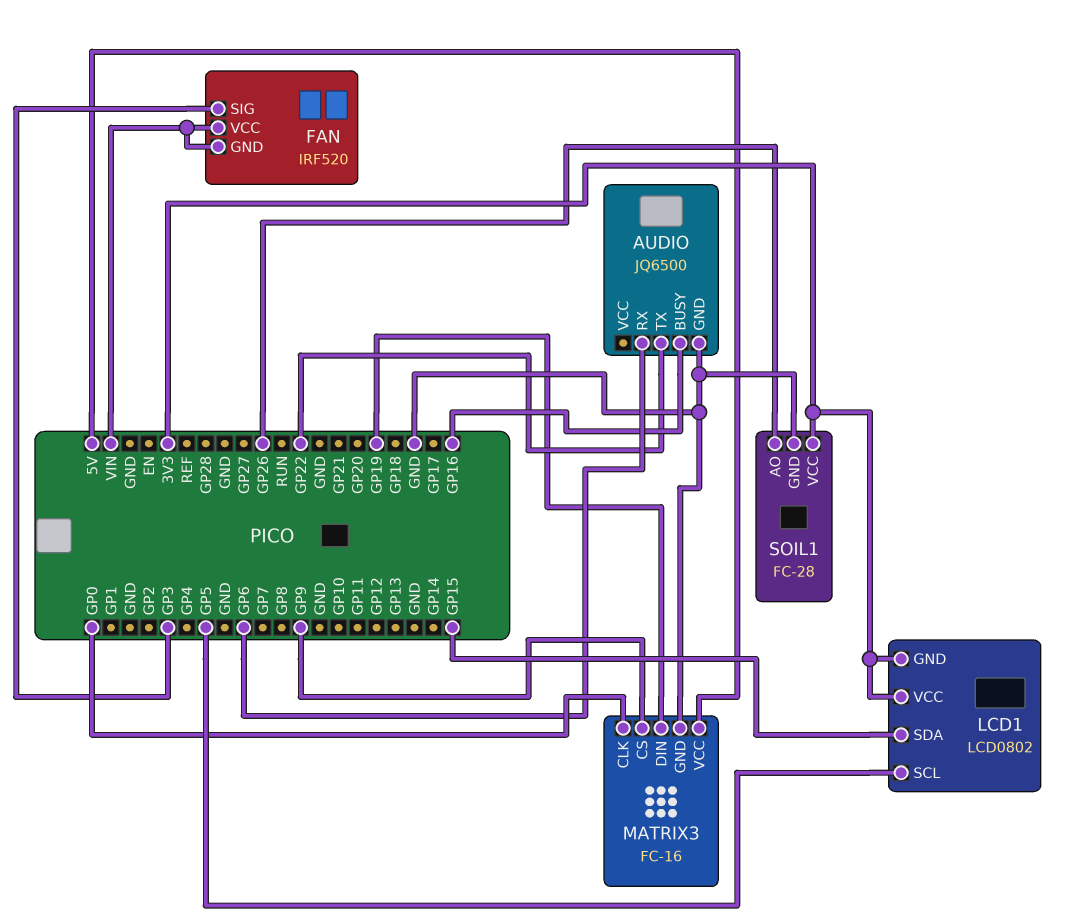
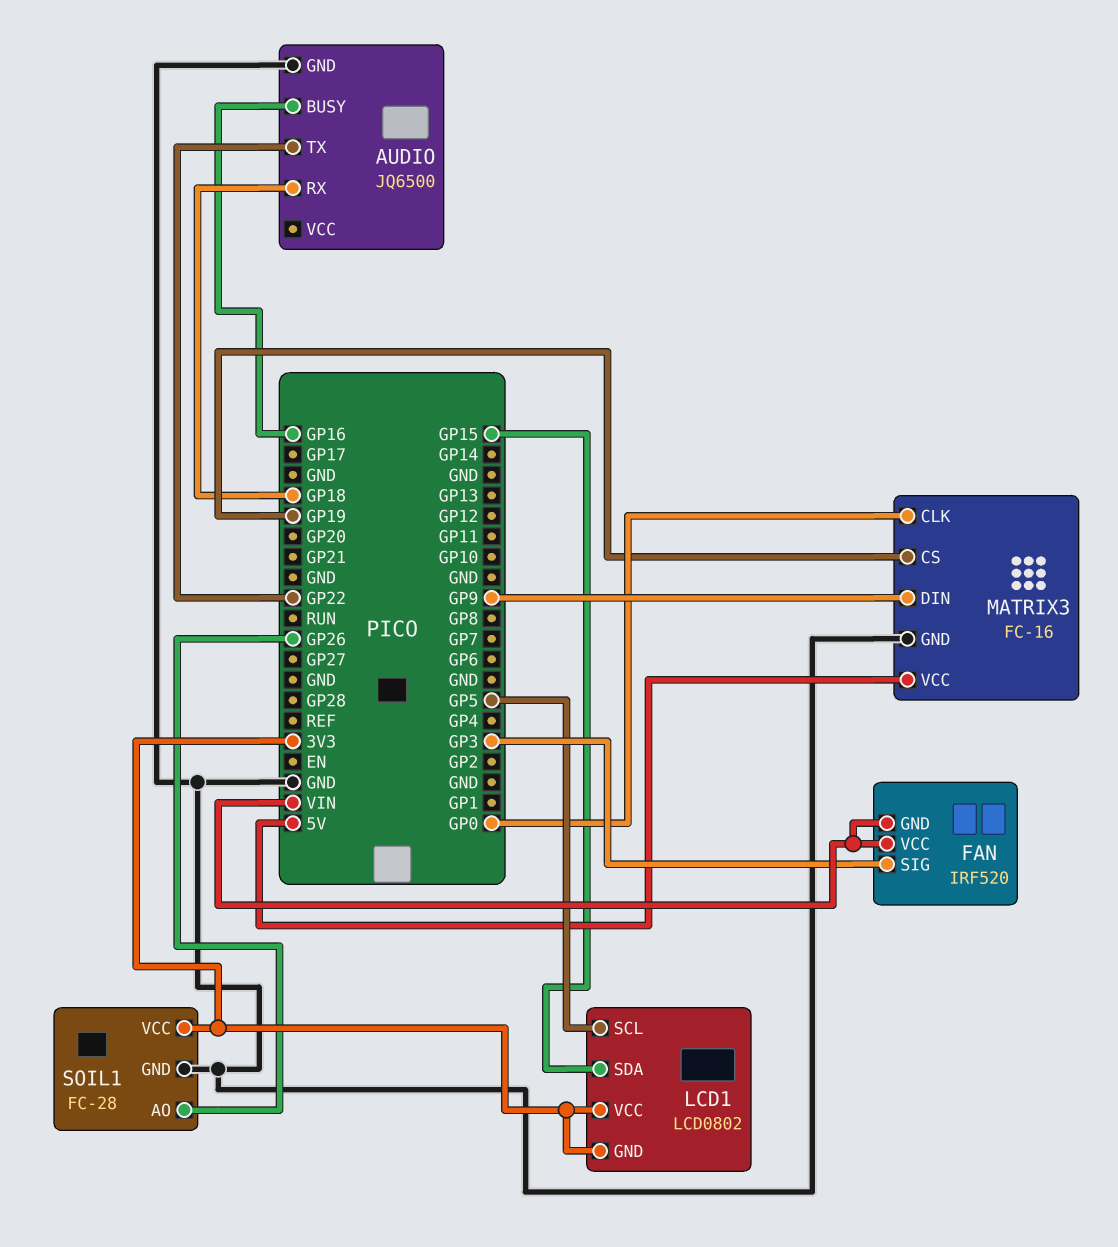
AUDIO pin RX: GP6 -> GP18
MATRIX3 pin CS: GP9 -> GP19
MATRIX3 pin DIN: GP19 -> GP9

